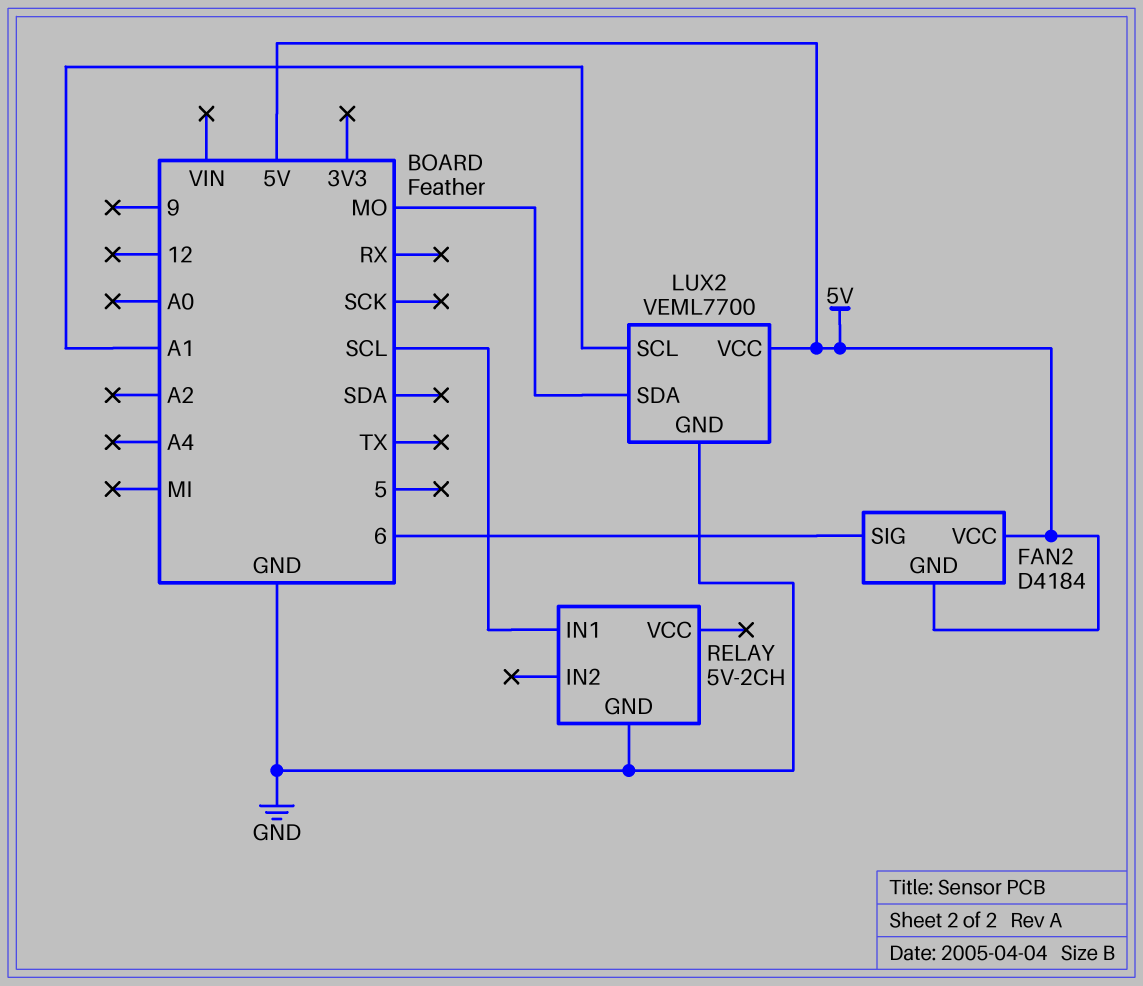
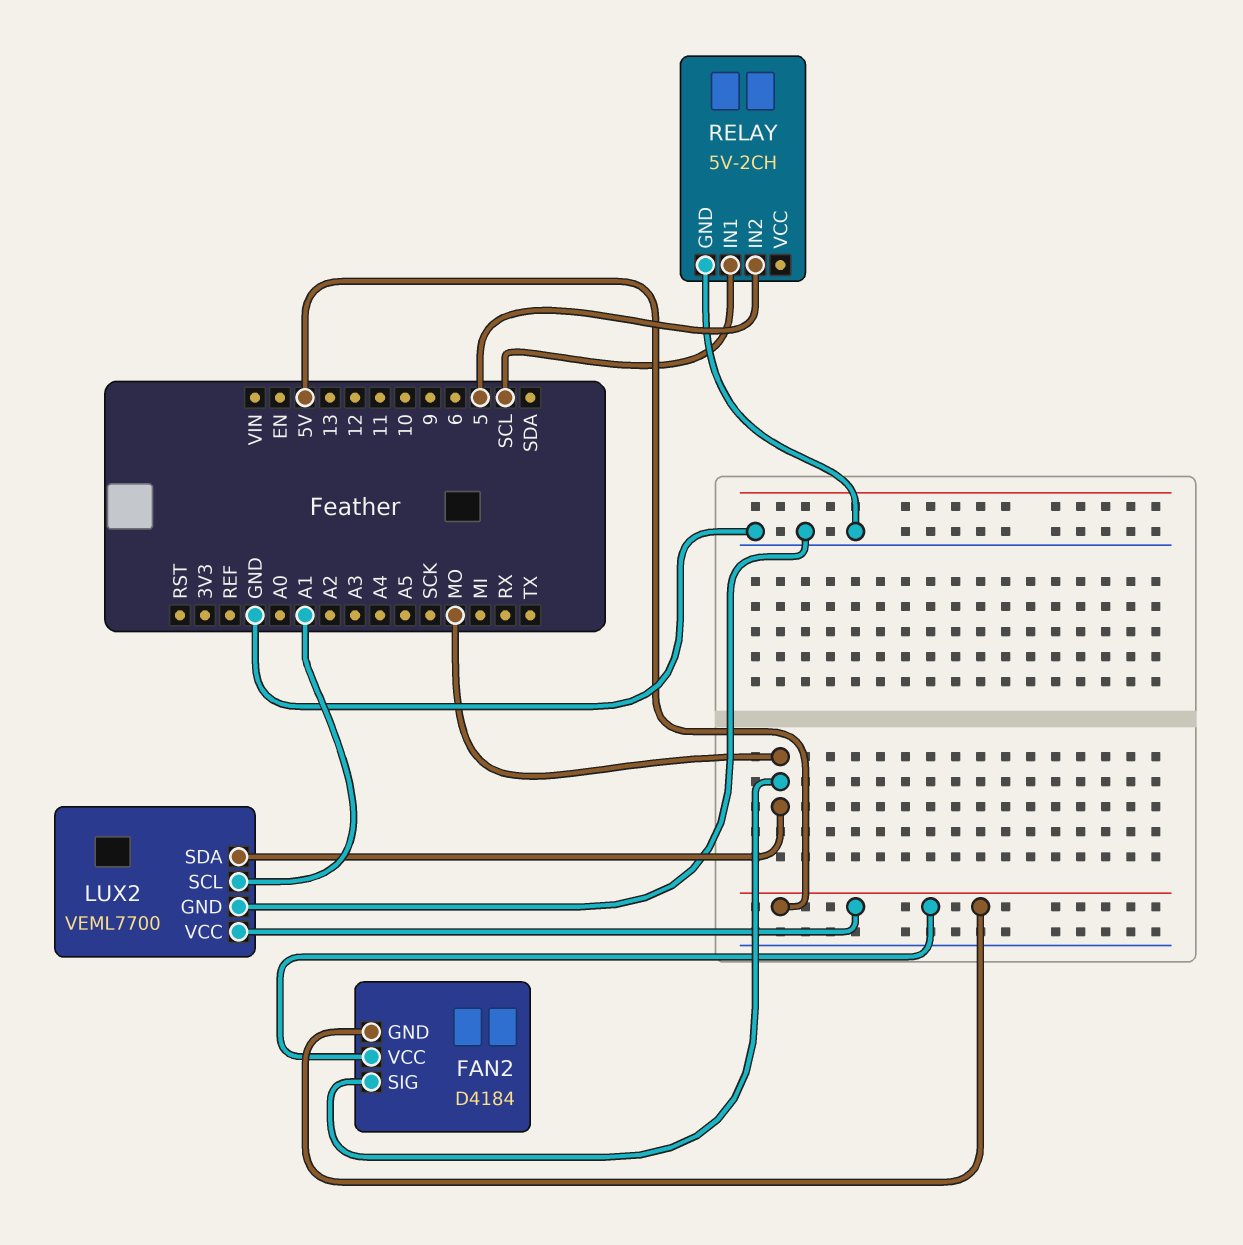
FAN2 pin SIG: 6 -> MO
RELAY pin IN2: none -> 5

